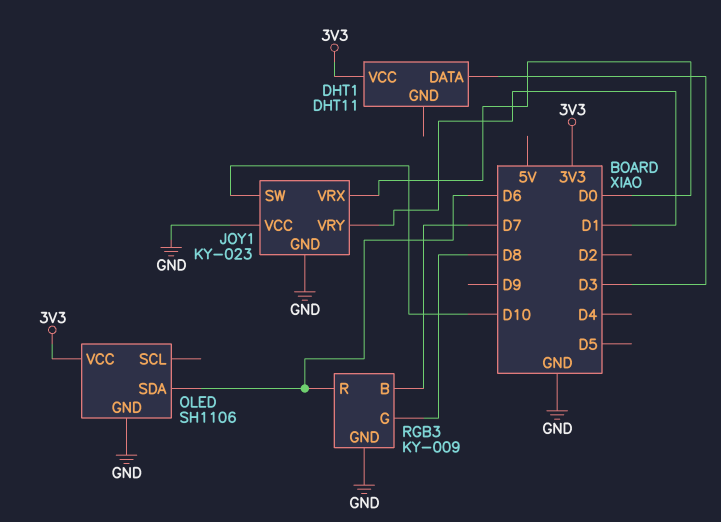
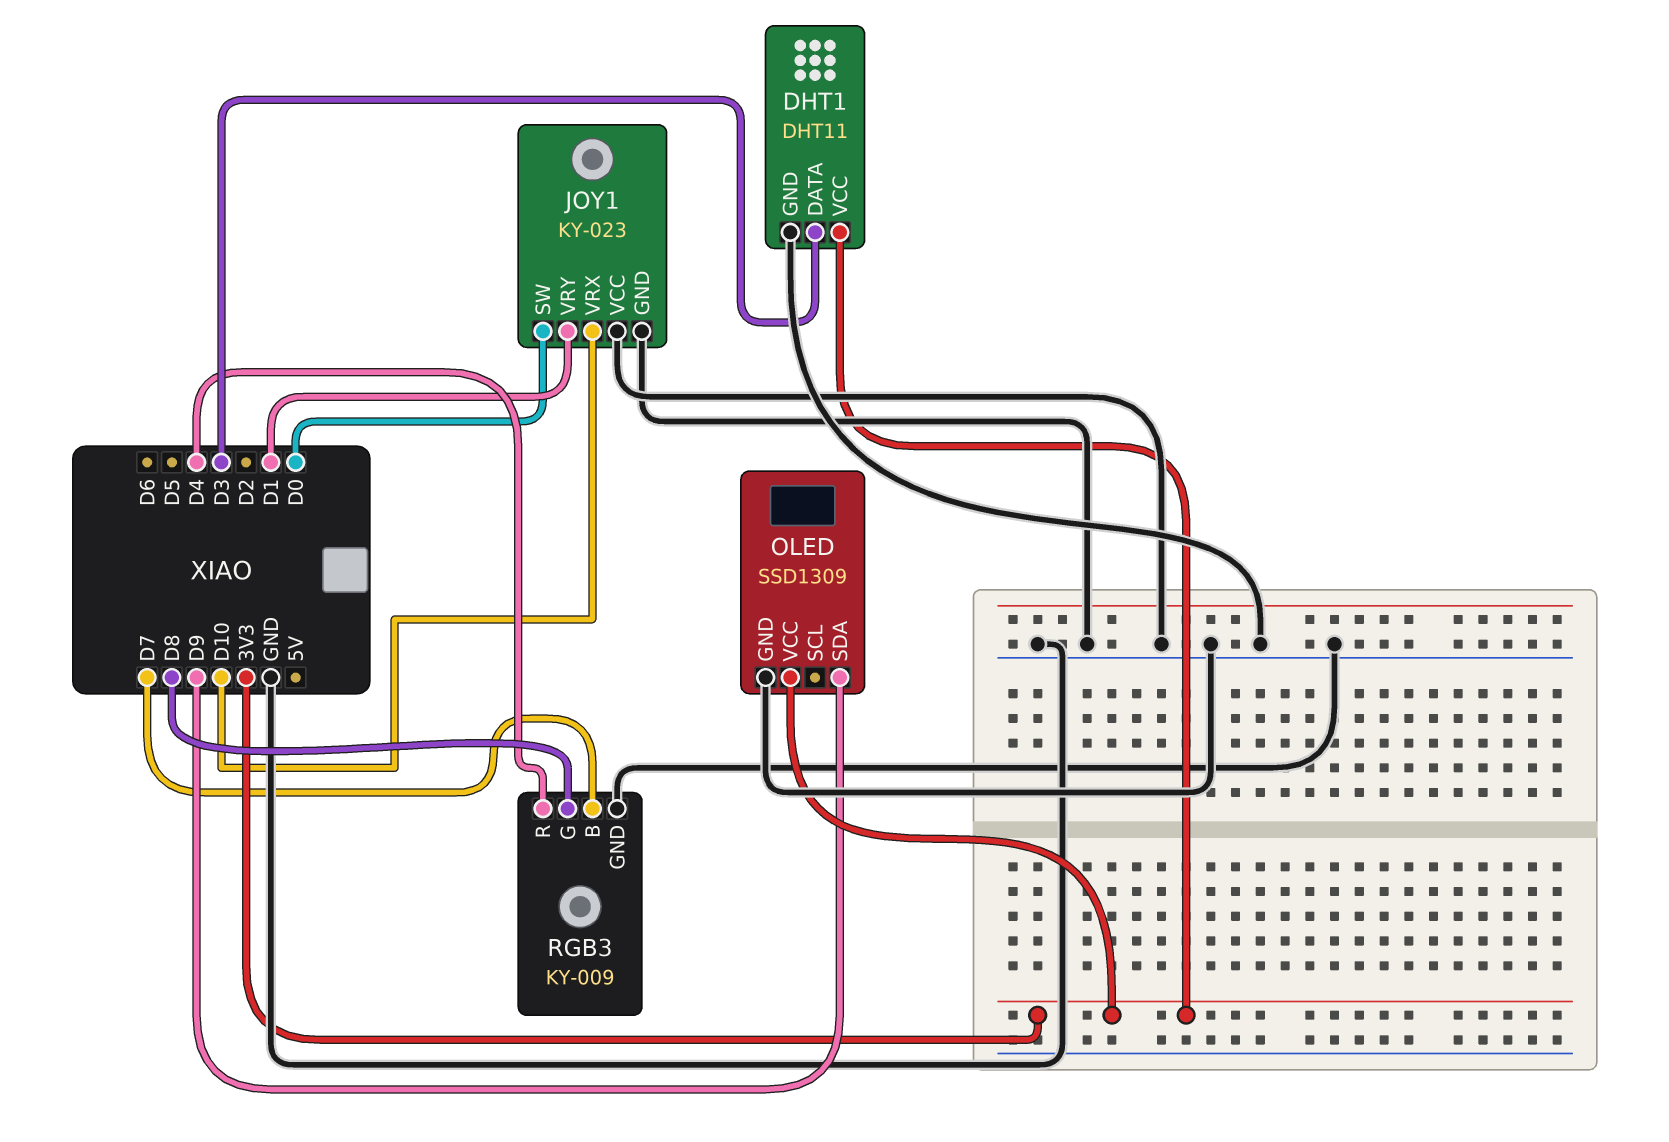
DHT1 pin GND: none -> GND
JOY1 pin SW: D10 -> D0
JOY1 pin VRX: D0 -> D10
OLED: SH1106 -> SSD1309
OLED pin SDA: D6 -> D9
RGB3 pin R: D6 -> D4

